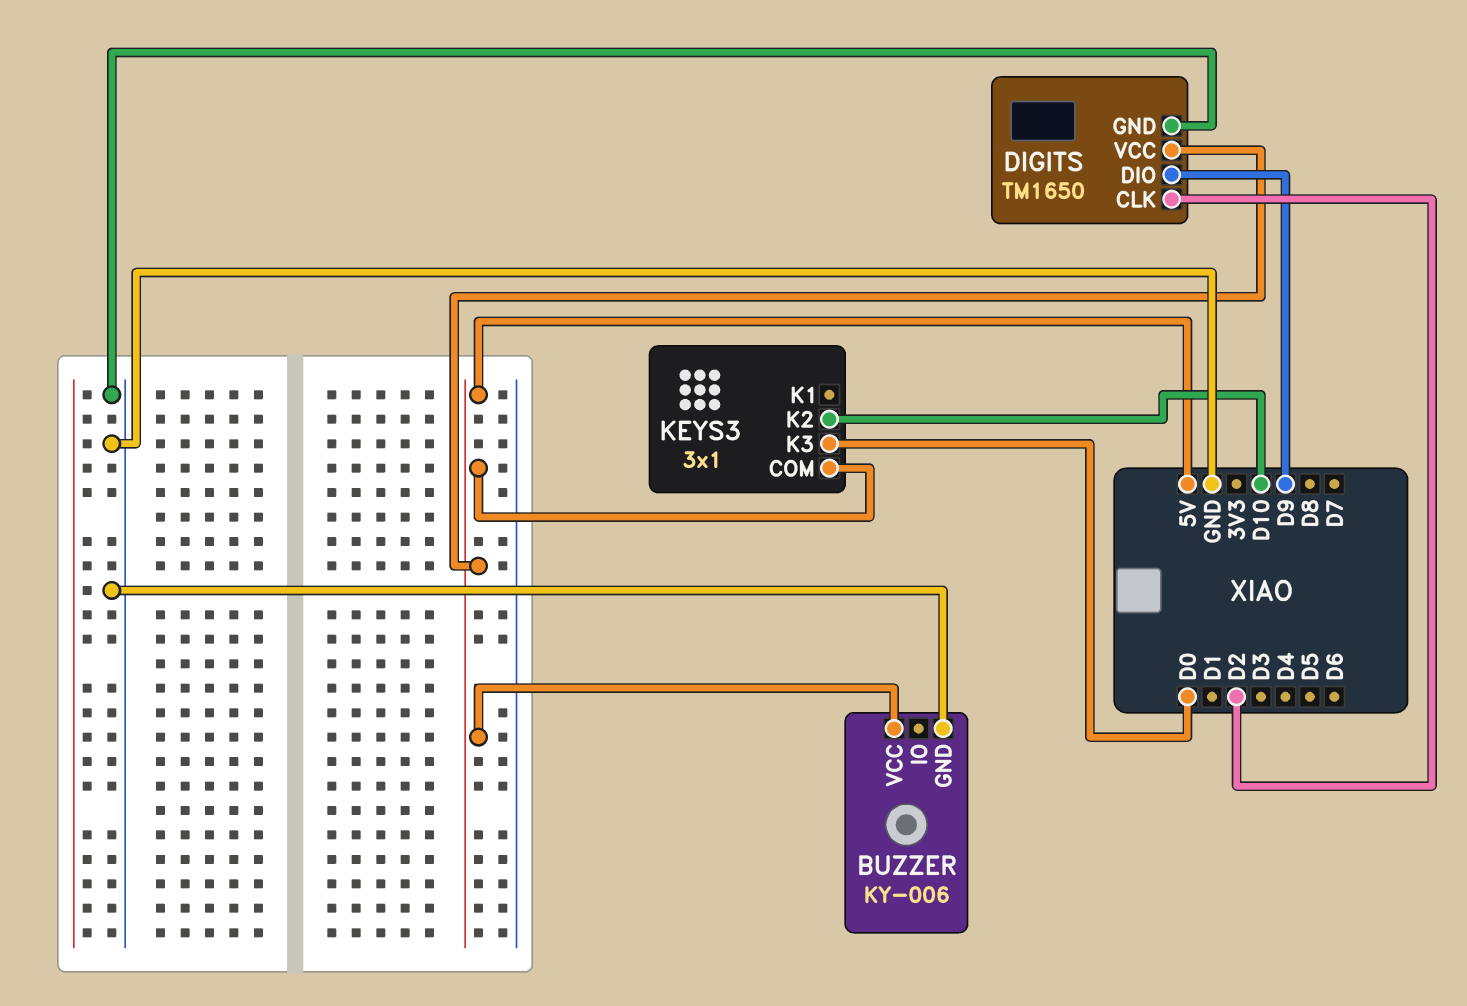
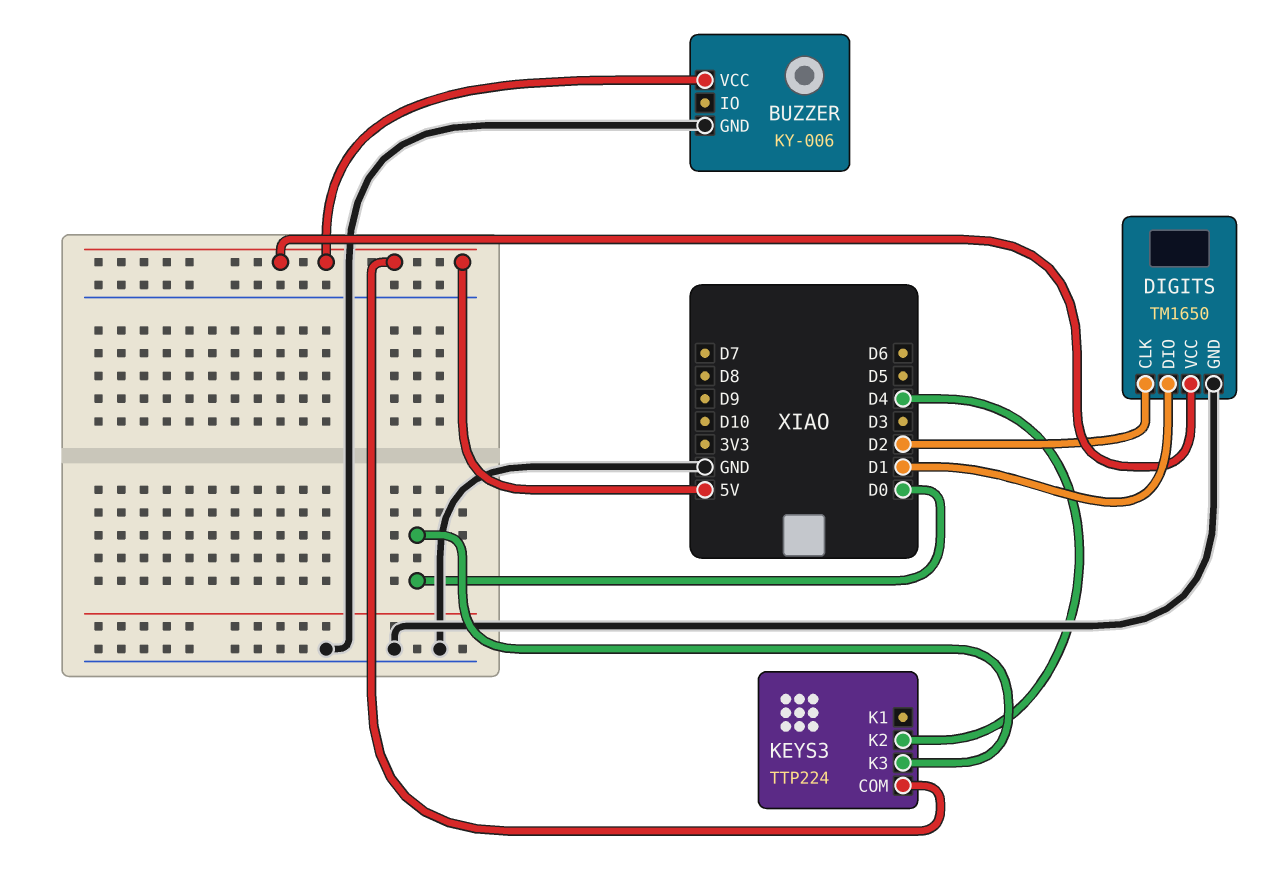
DIGITS pin DIO: D9 -> D1
KEYS3: 3x1 -> TTP224
KEYS3 pin K2: D10 -> D4

